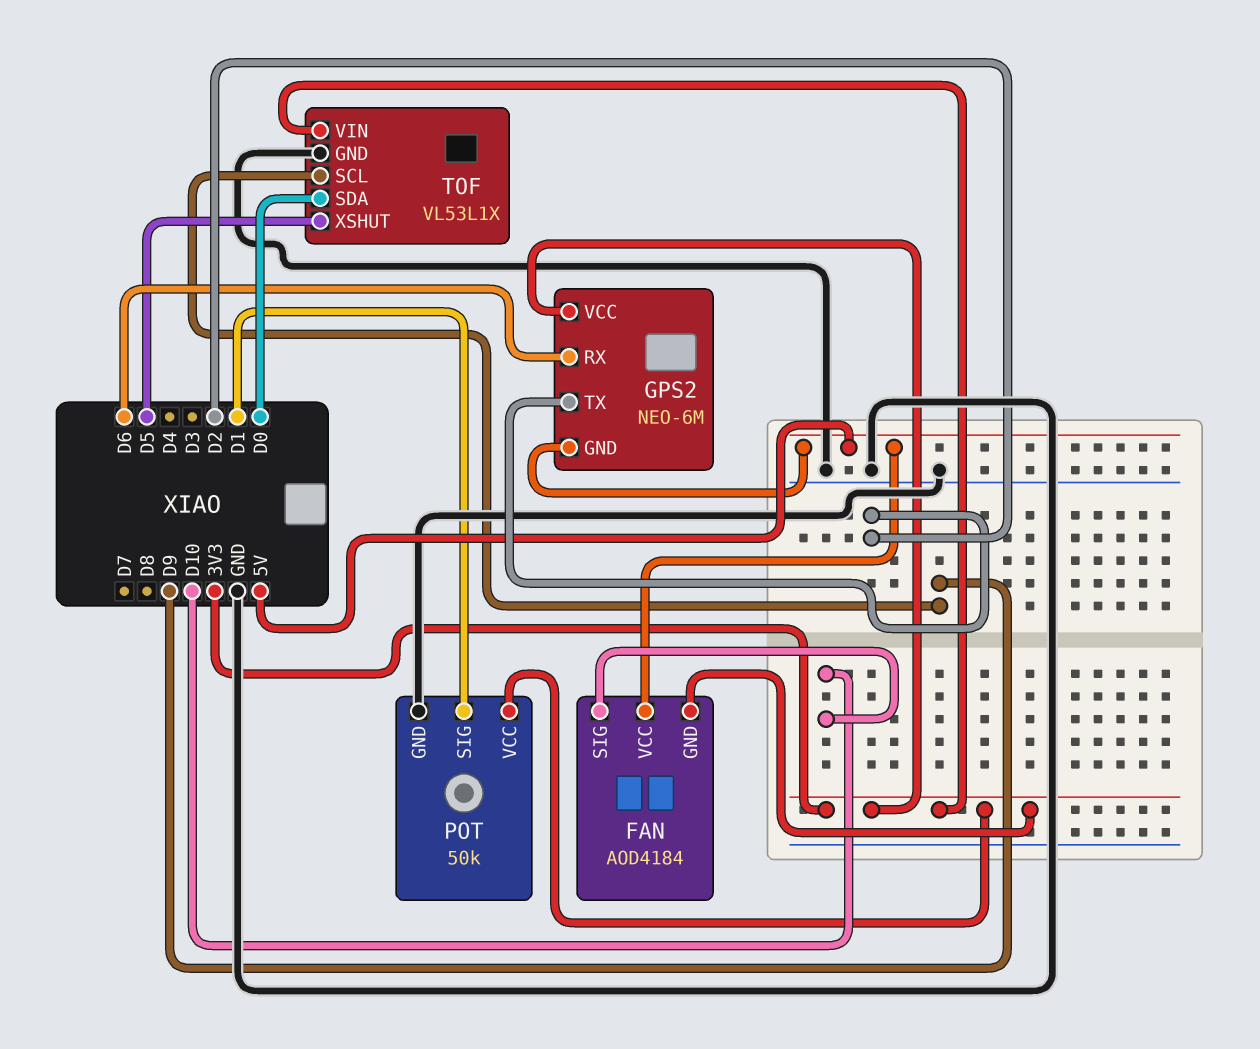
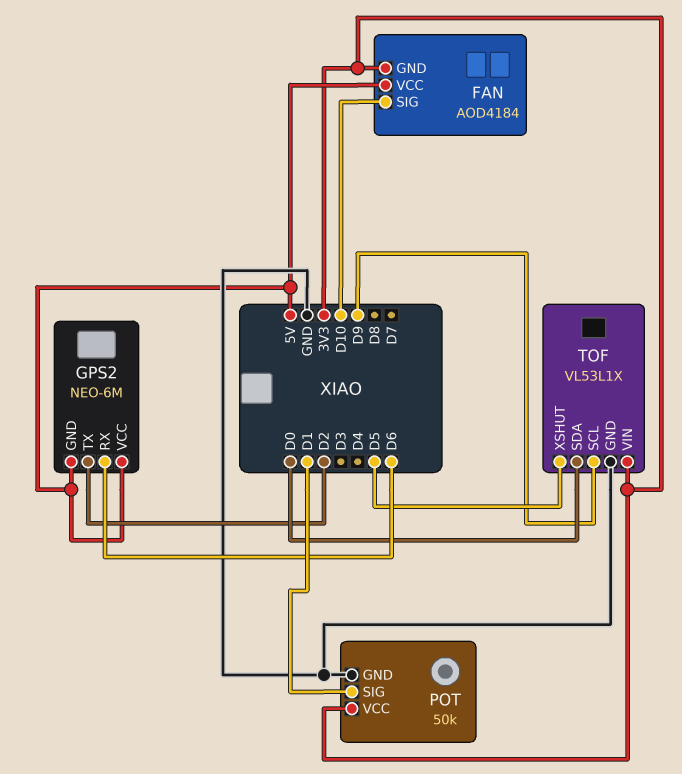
GPS2 pin VCC: 3V3 -> 5V

